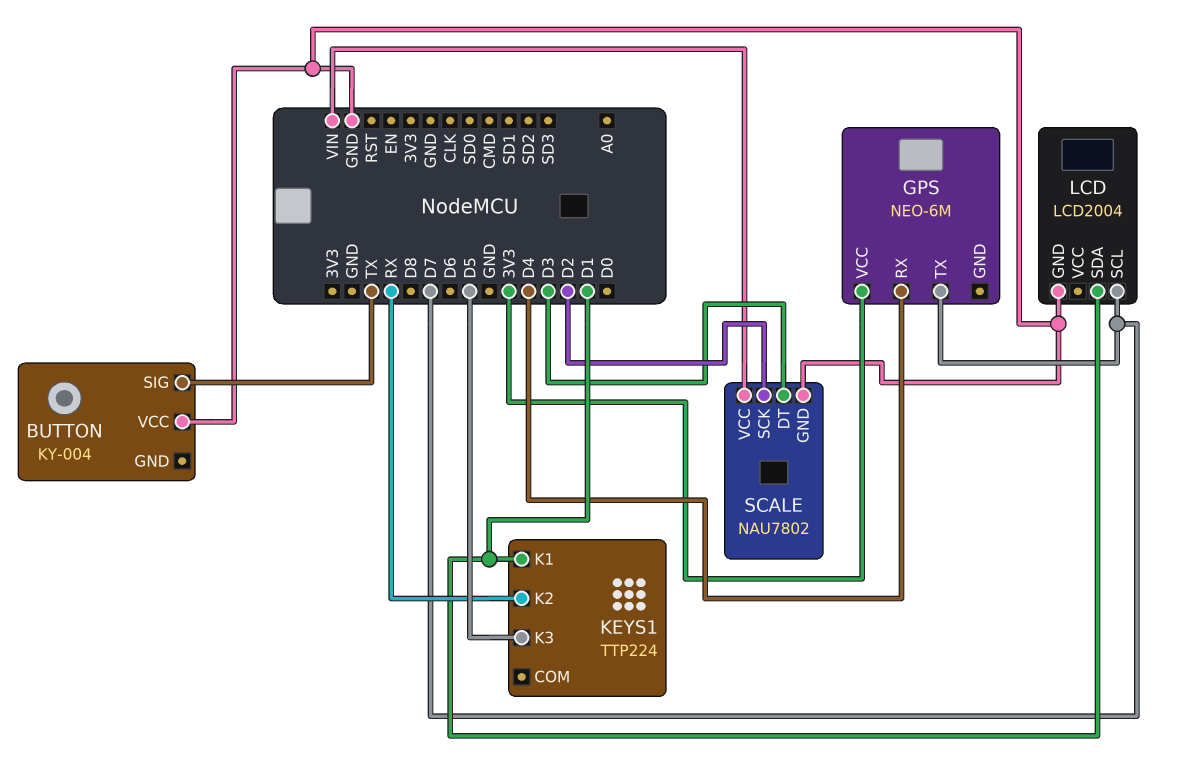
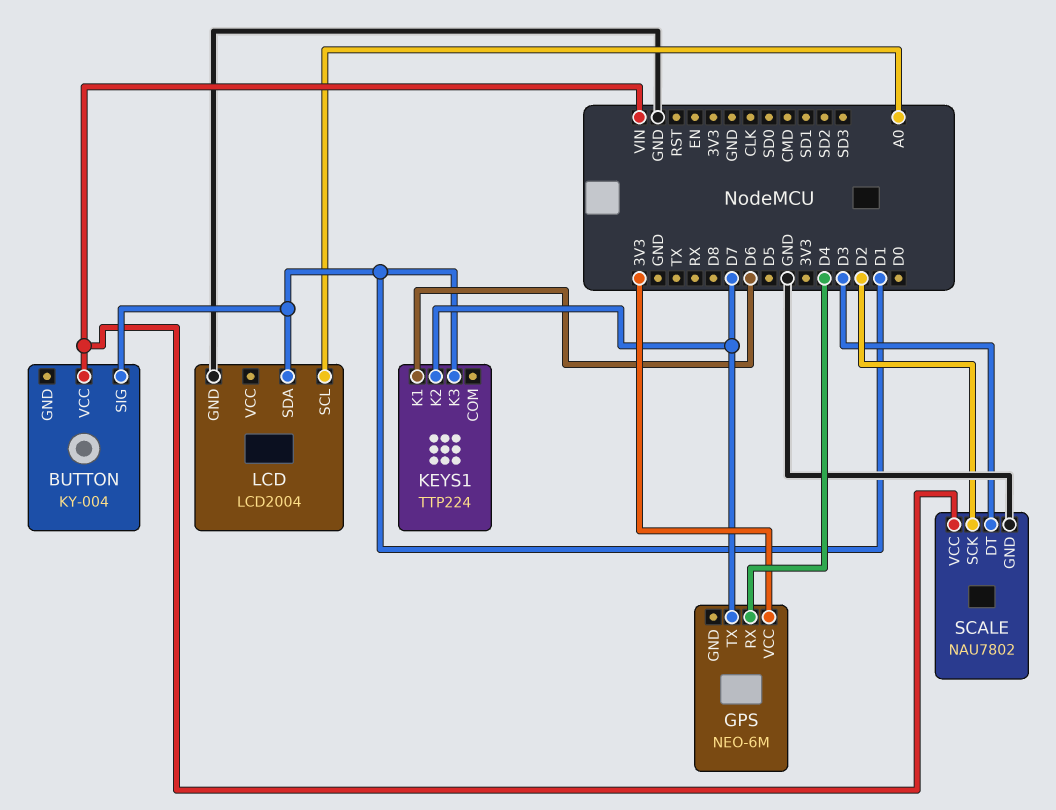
BUTTON pin SIG: TX -> D1
BUTTON pin VCC: GND -> VIN
KEYS1 pin K1: D1 -> D6
KEYS1 pin K2: RX -> D7
KEYS1 pin K3: D5 -> D1
LCD pin SCL: D7 -> A0

